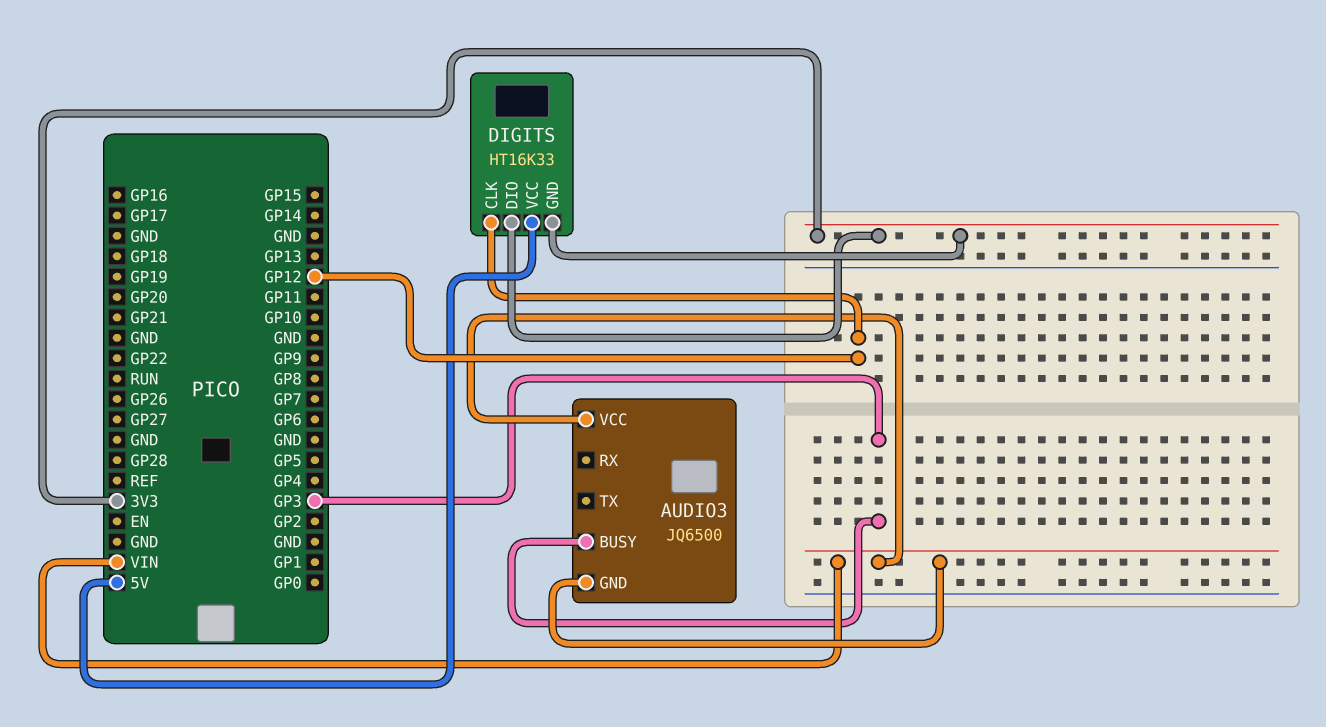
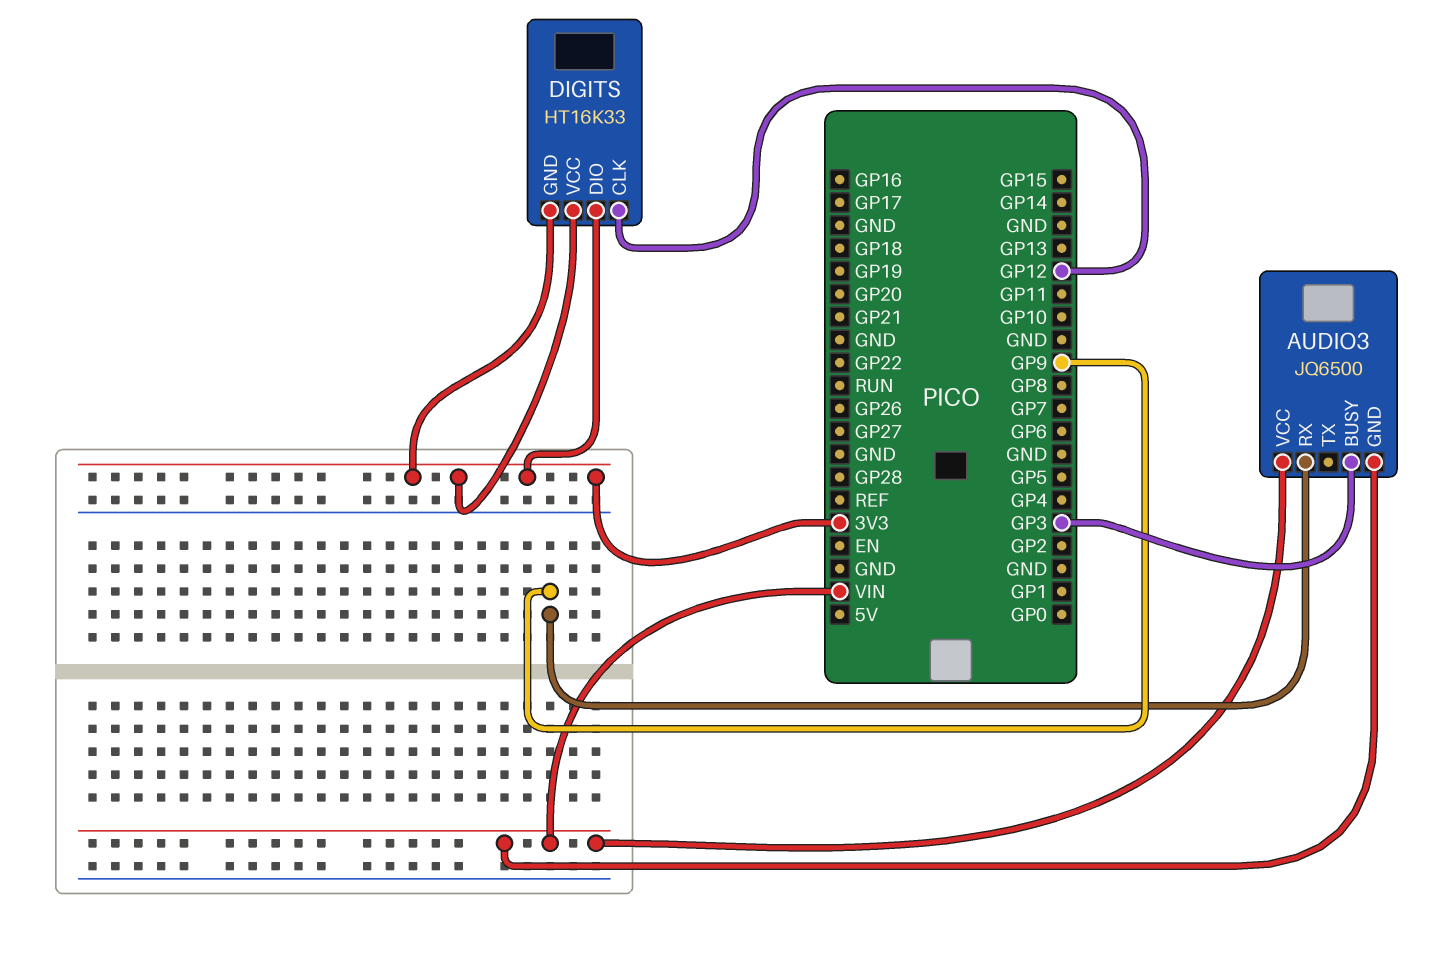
AUDIO3 pin RX: none -> GP9
DIGITS pin VCC: 5V -> 3V3

